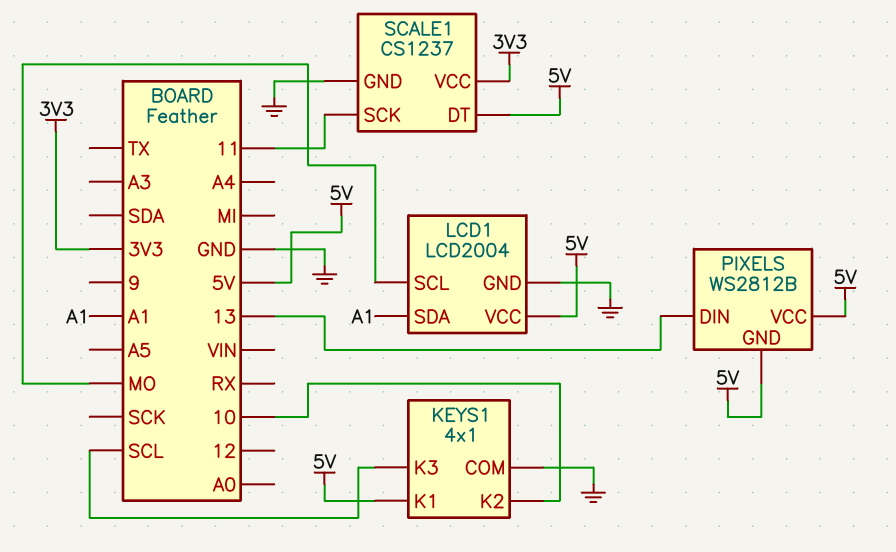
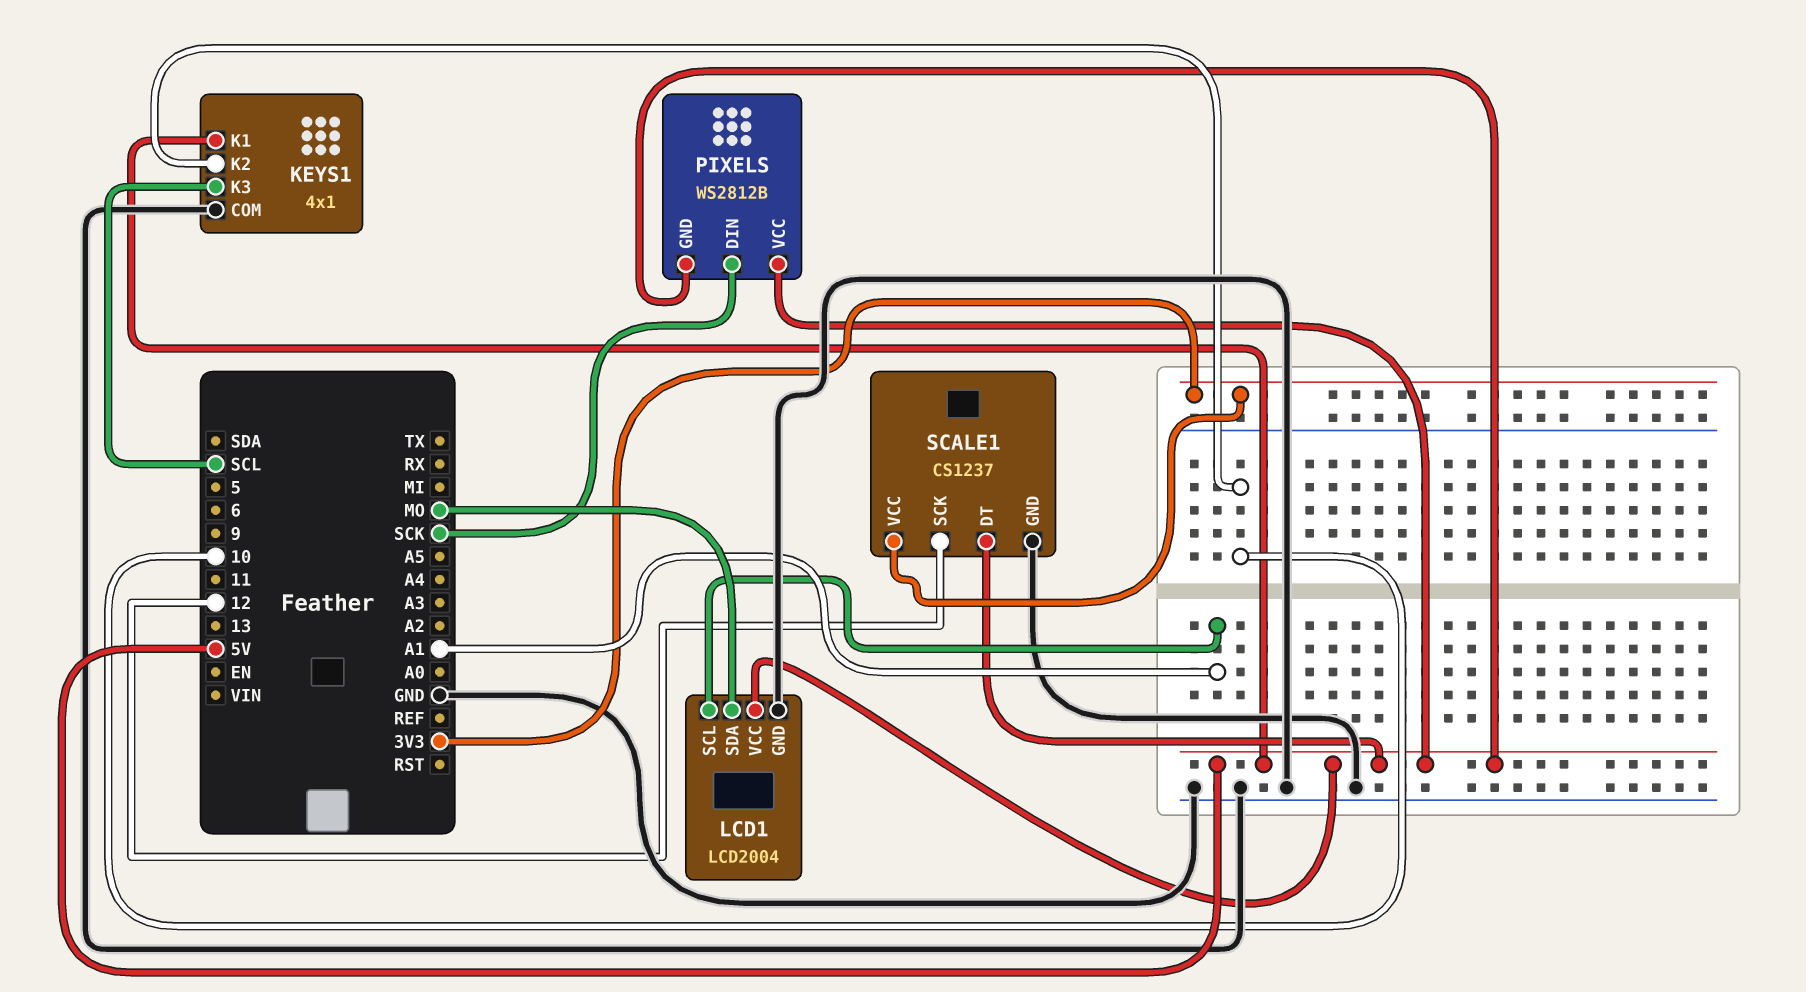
LCD1 pin SCL: MO -> A1
LCD1 pin SDA: A1 -> MO
PIXELS pin DIN: 13 -> SCK
SCALE1 pin SCK: 11 -> 12

